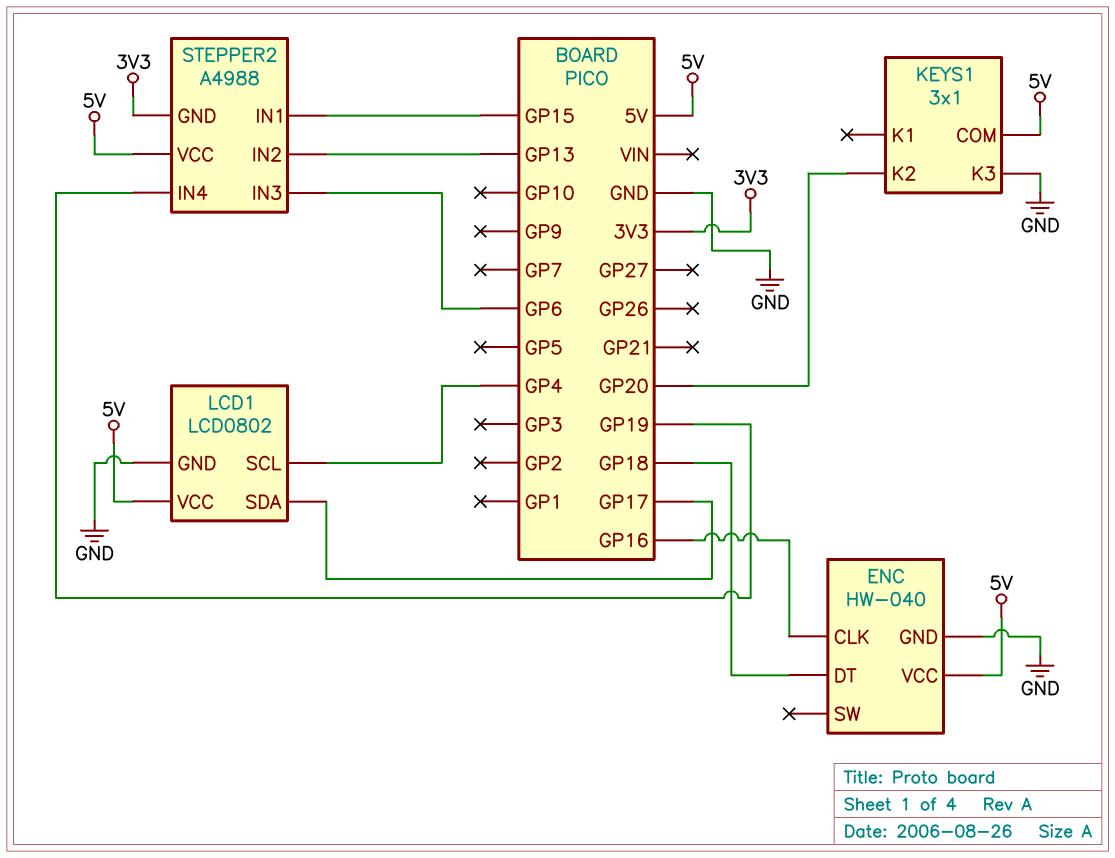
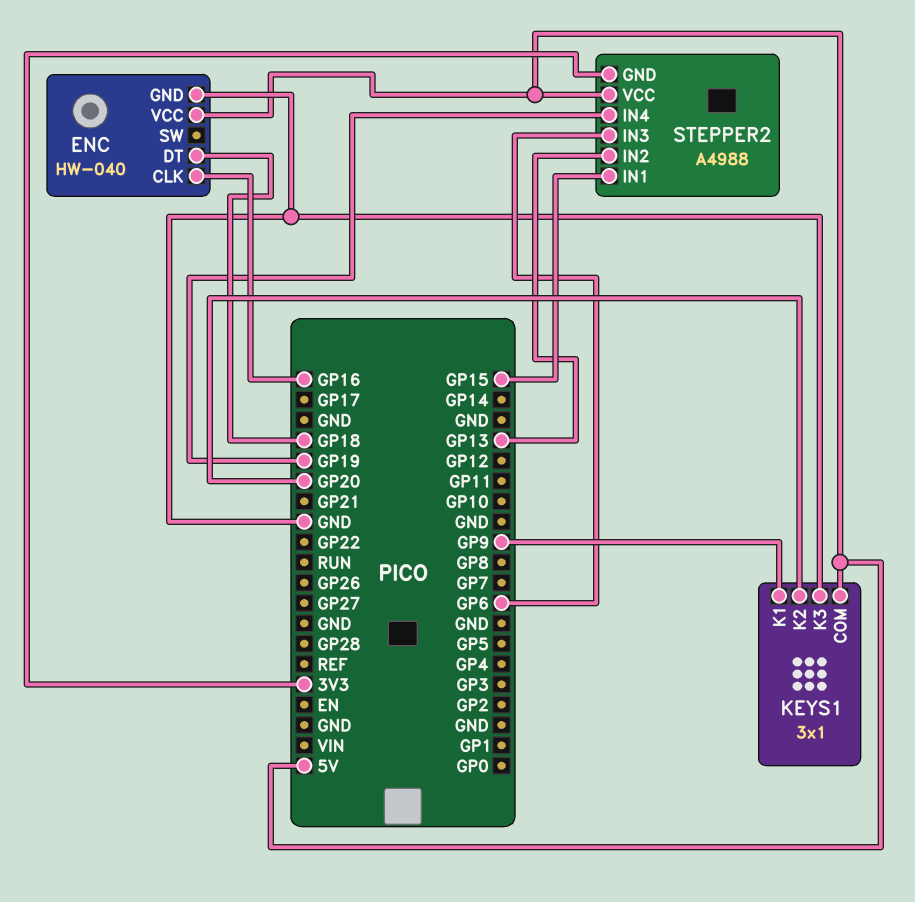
KEYS1 pin K1: none -> GP9
LCD1: LCD0802 -> none
LCD1 pin GND: GND -> none
LCD1 pin SCL: GP4 -> none
LCD1 pin SDA: GP17 -> none
LCD1 pin VCC: 5V -> none

